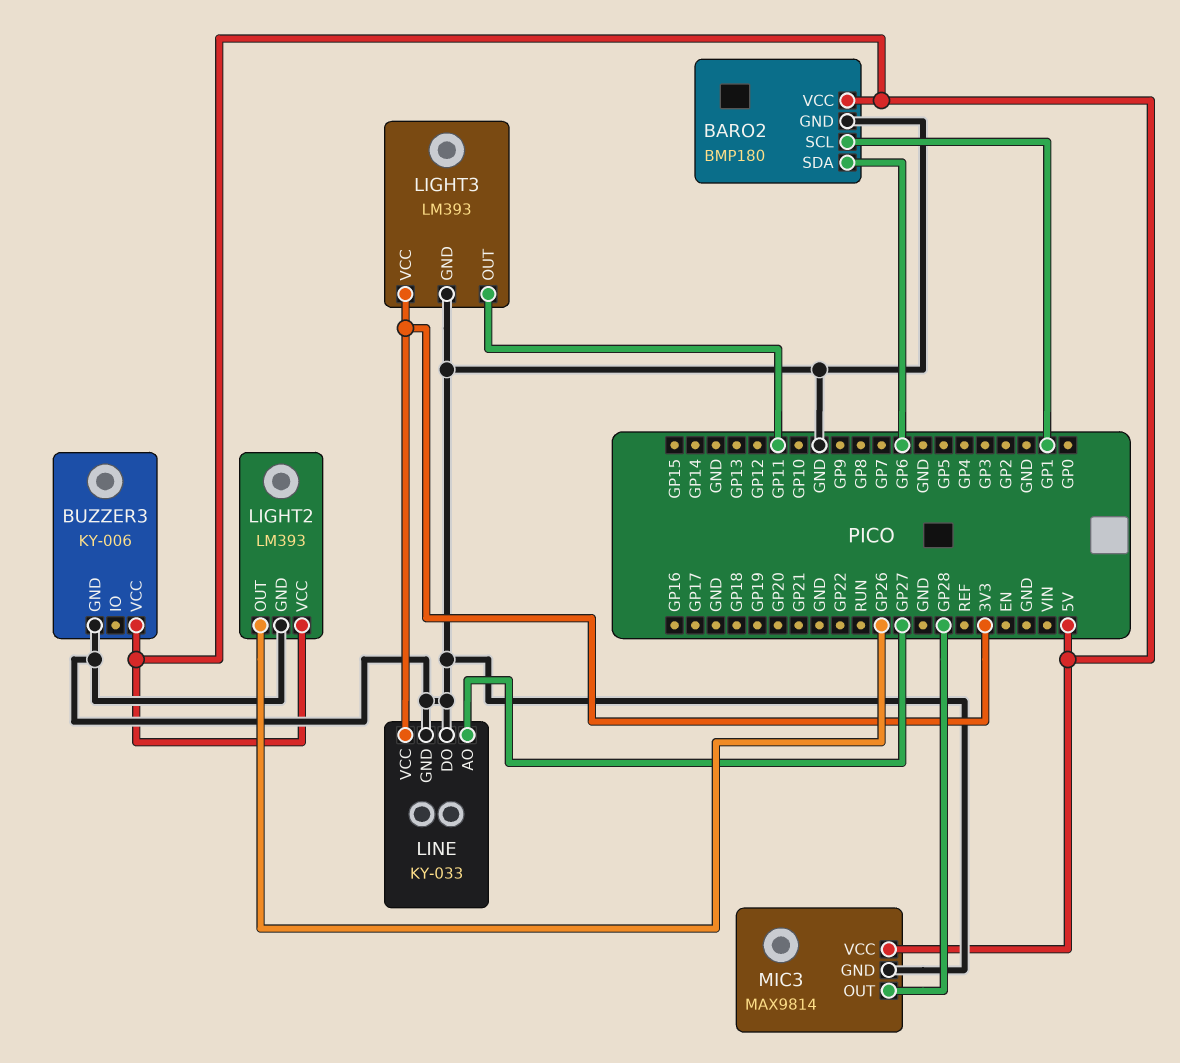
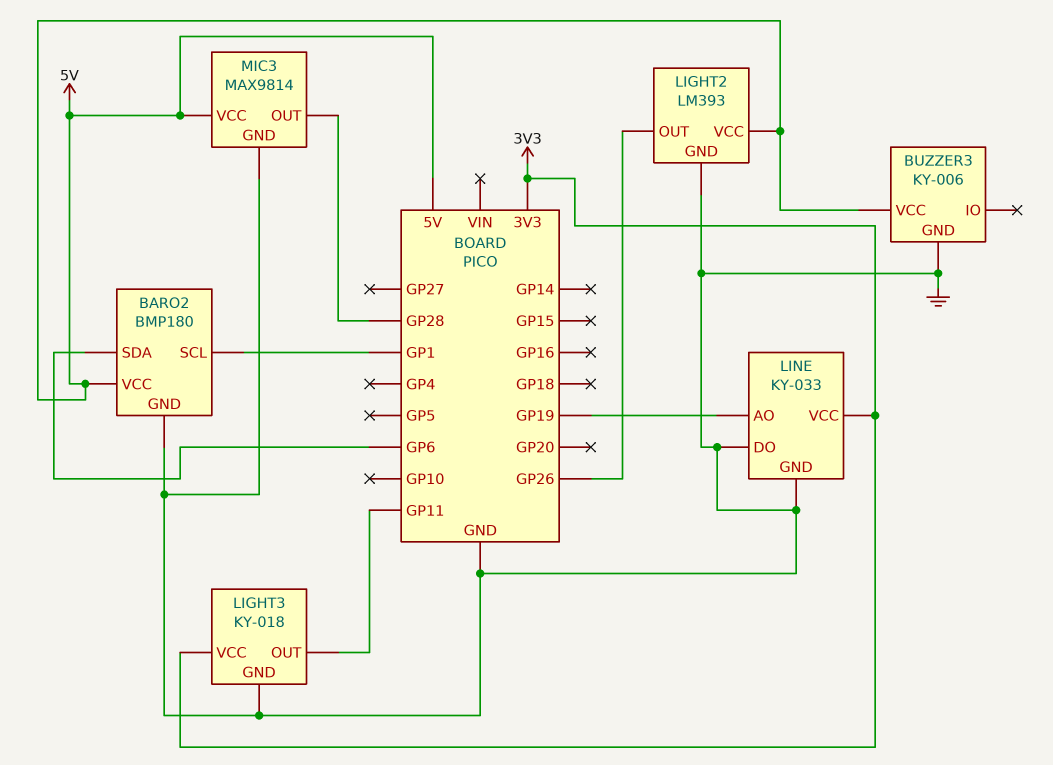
LIGHT3: LM393 -> KY-018
LINE pin AO: GP27 -> GP19

